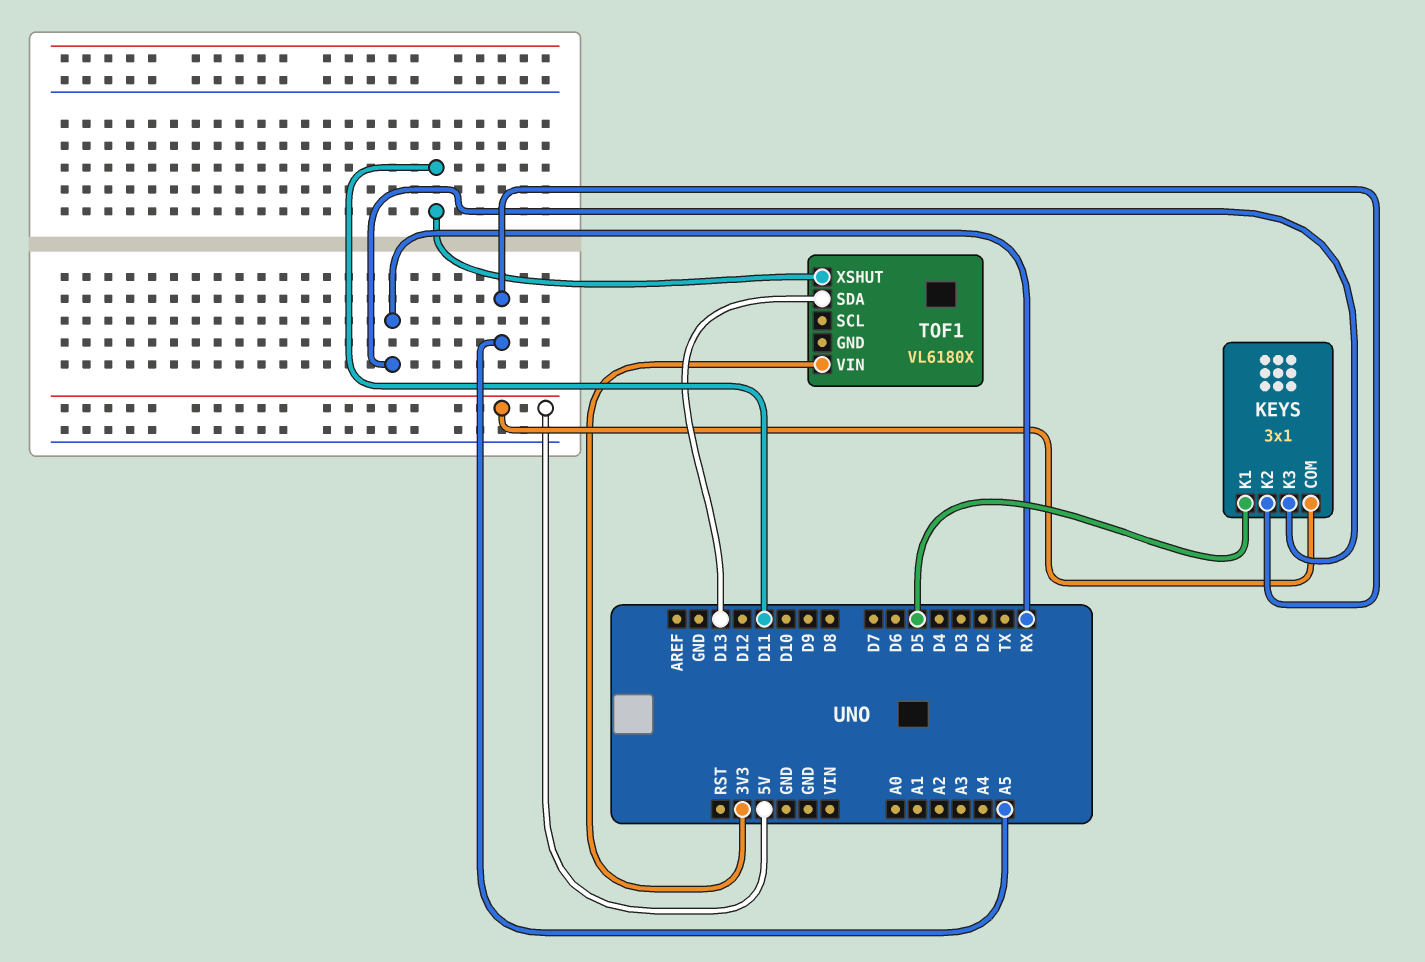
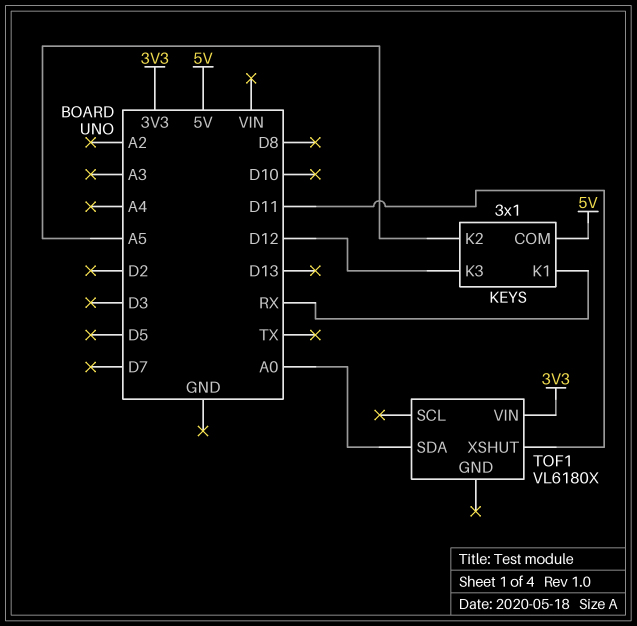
KEYS pin K1: D5 -> RX
KEYS pin K3: RX -> D12
TOF1 pin SDA: D13 -> A0

